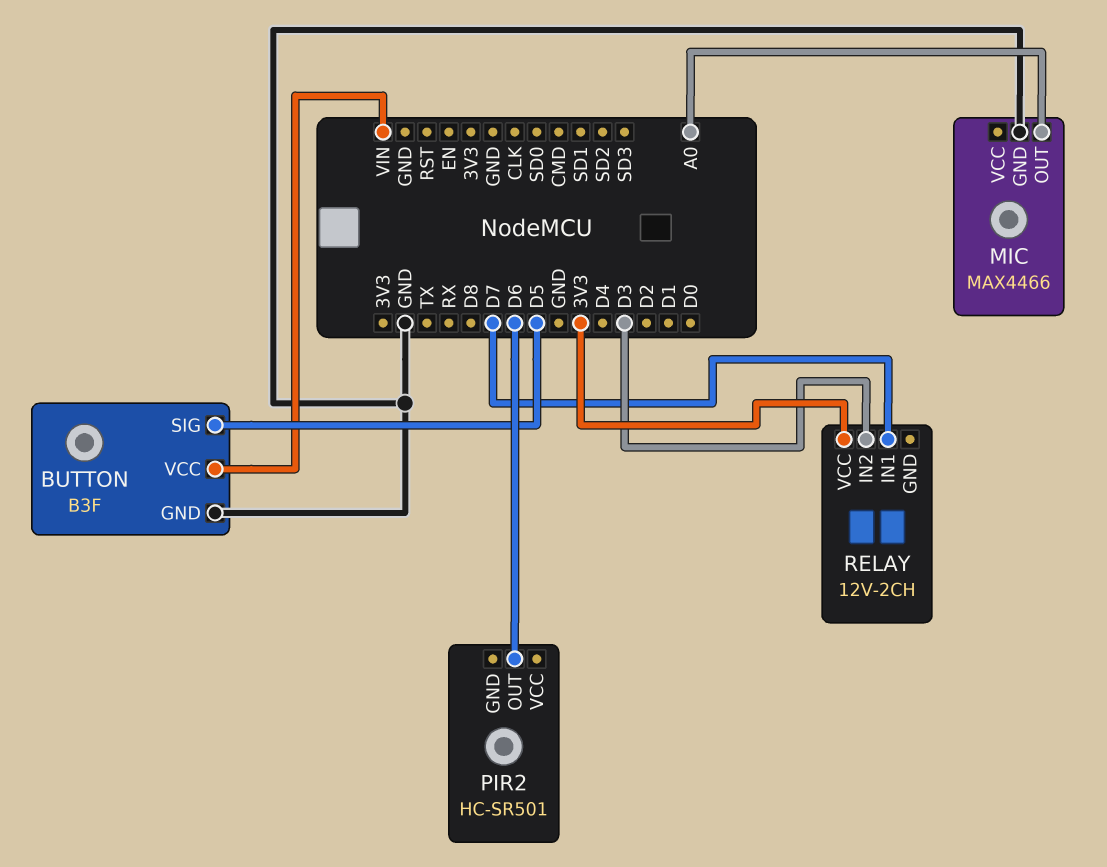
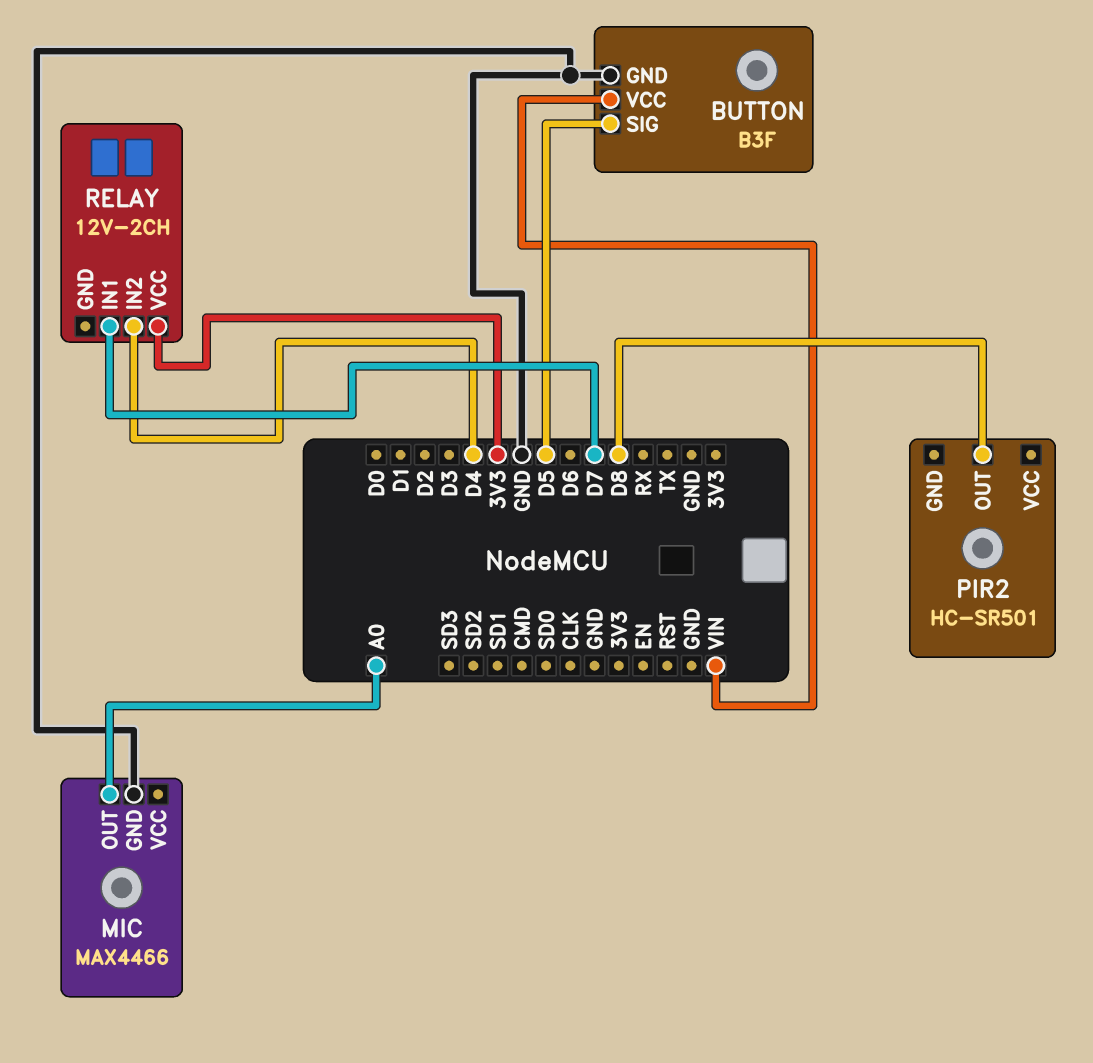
PIR2 pin OUT: D6 -> D8
RELAY pin IN2: D3 -> D4

